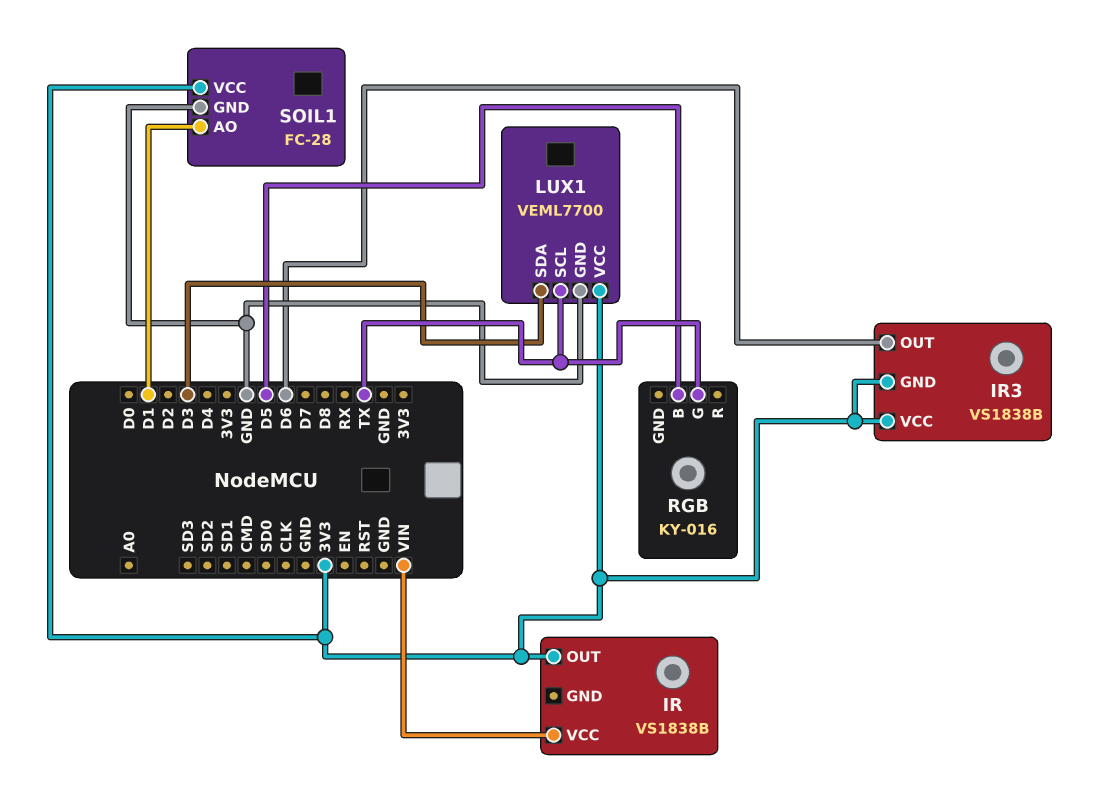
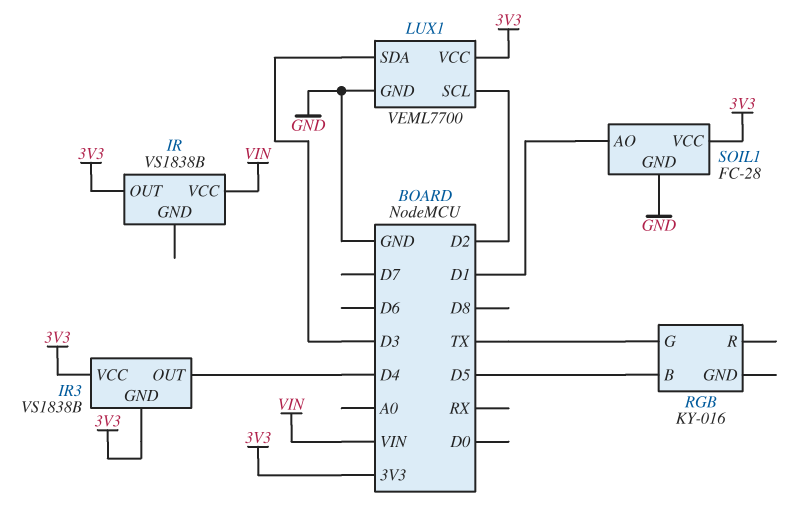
IR3 pin OUT: D6 -> D4
LUX1 pin SCL: TX -> D2

